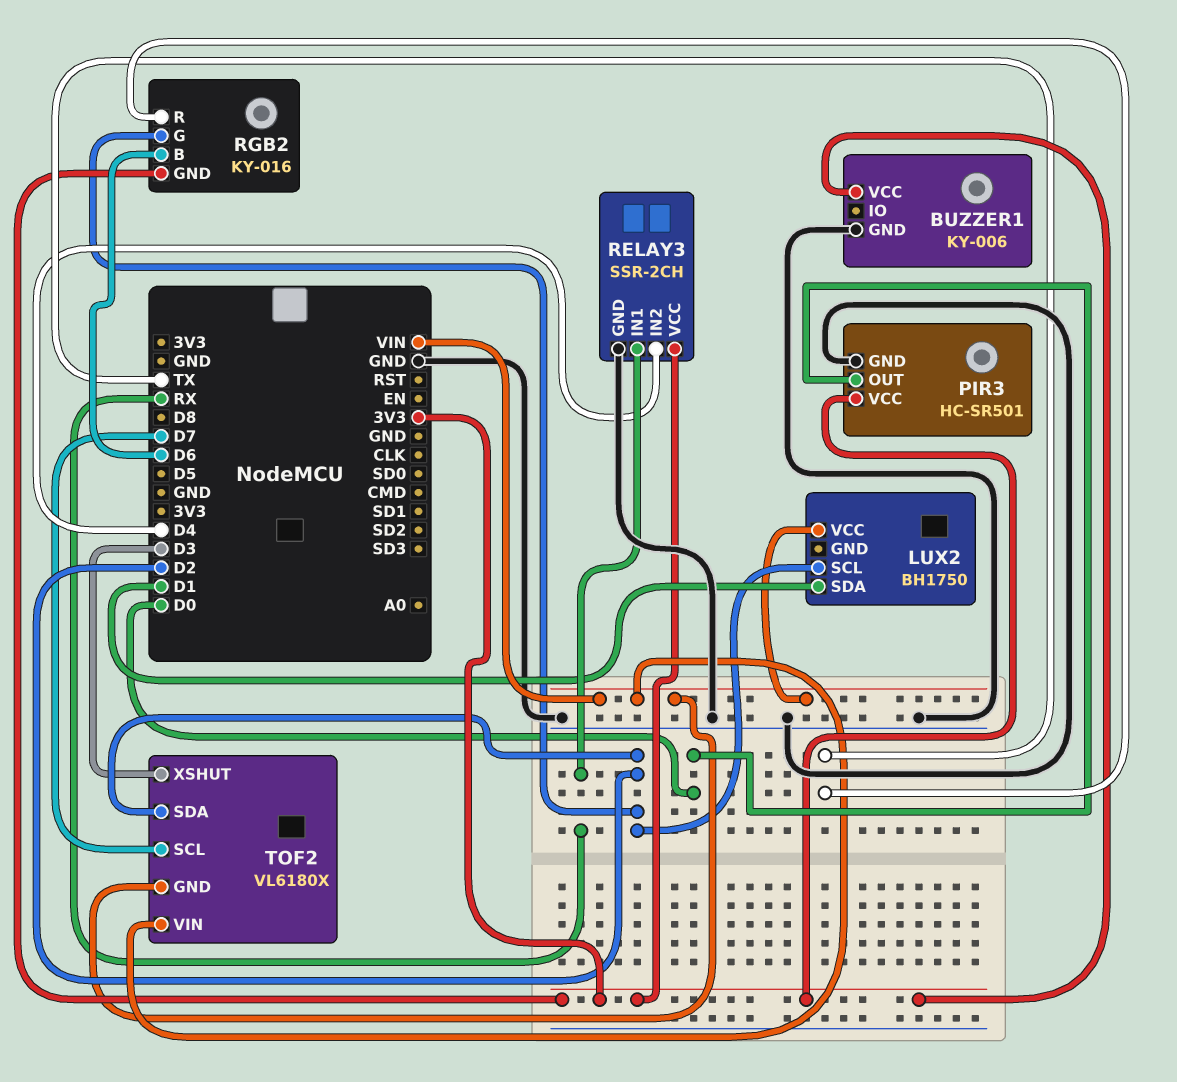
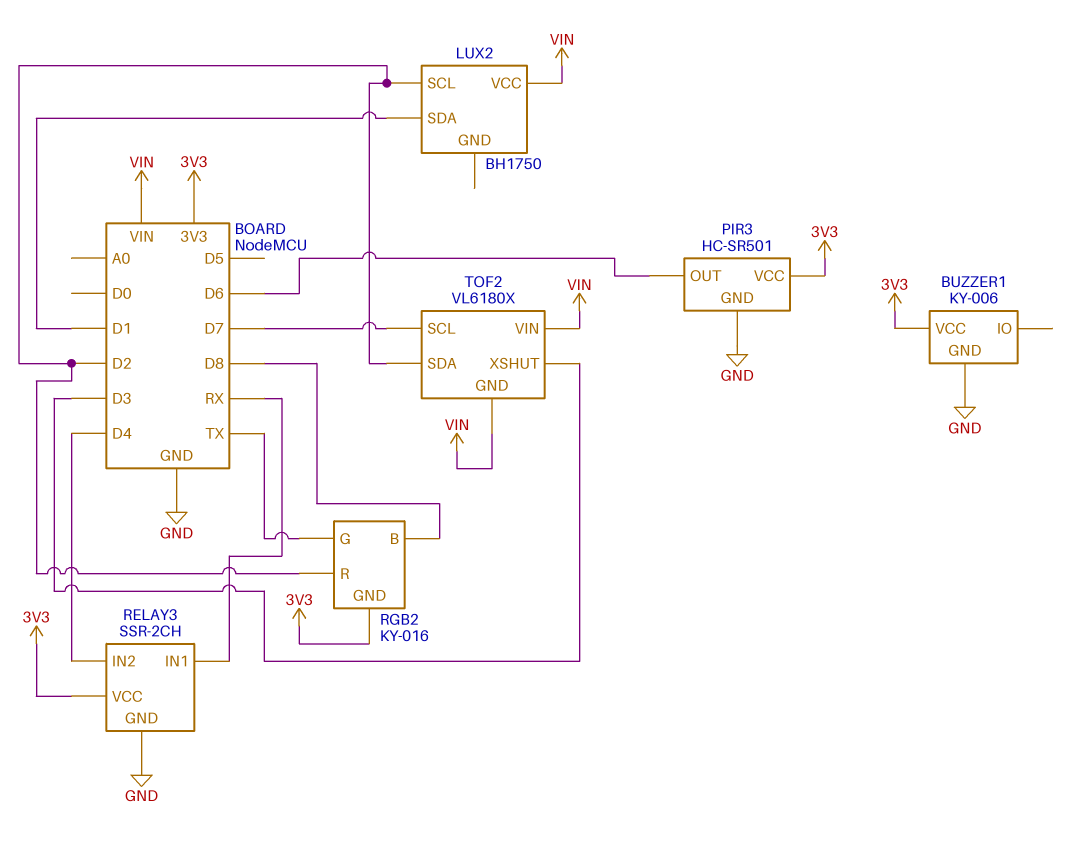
PIR3 pin OUT: D0 -> D6
RGB2 pin B: D6 -> D8
RGB2 pin G: D2 -> TX
RGB2 pin R: TX -> D2

